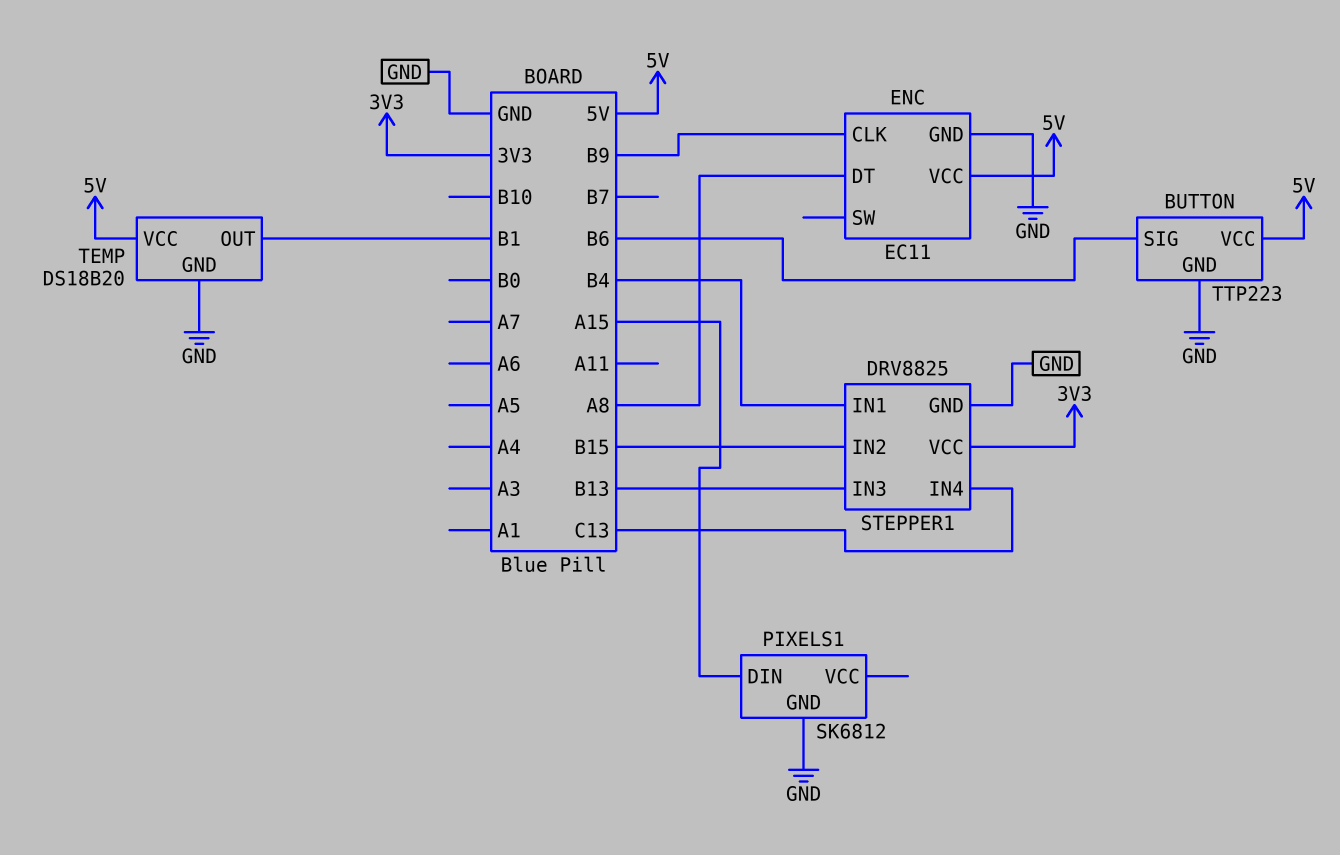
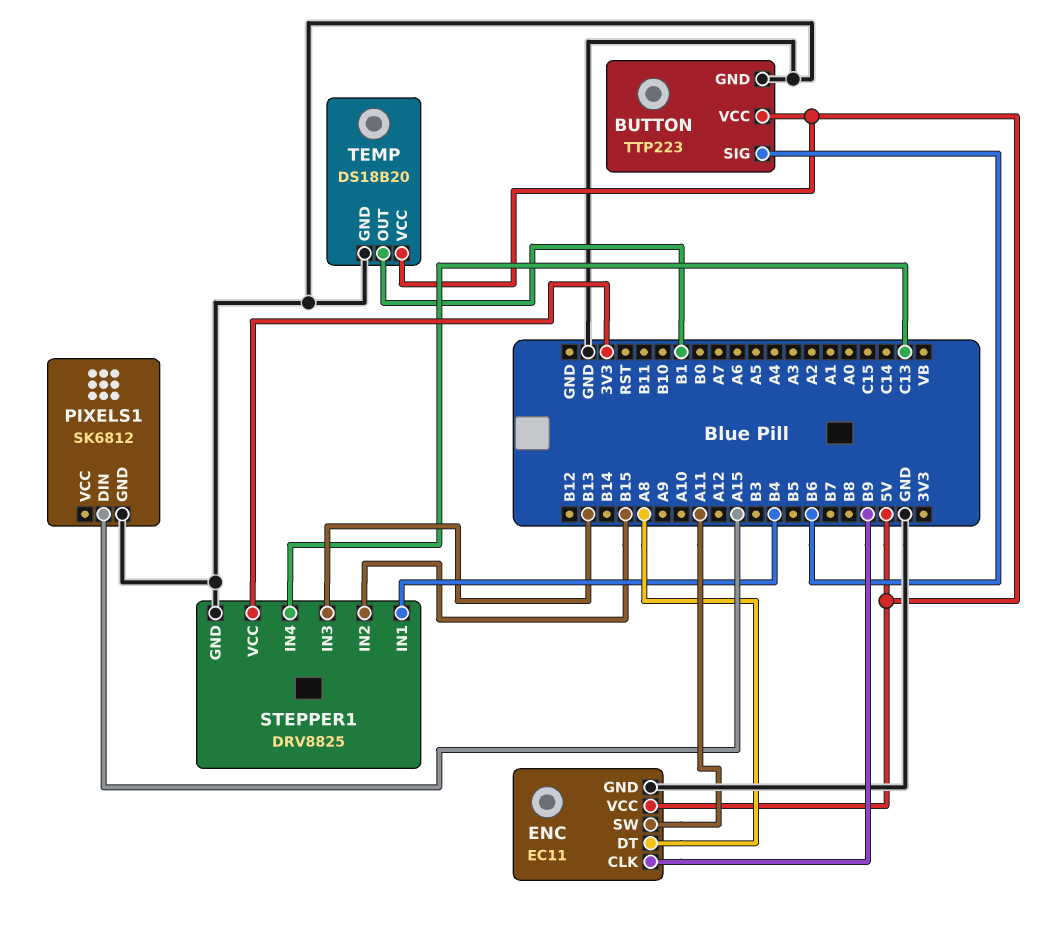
ENC pin SW: none -> A11

